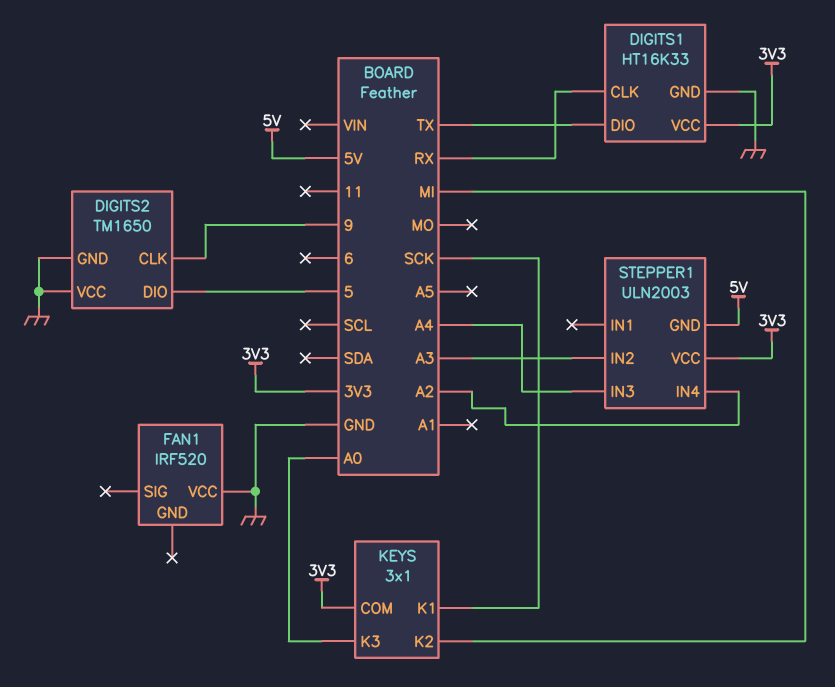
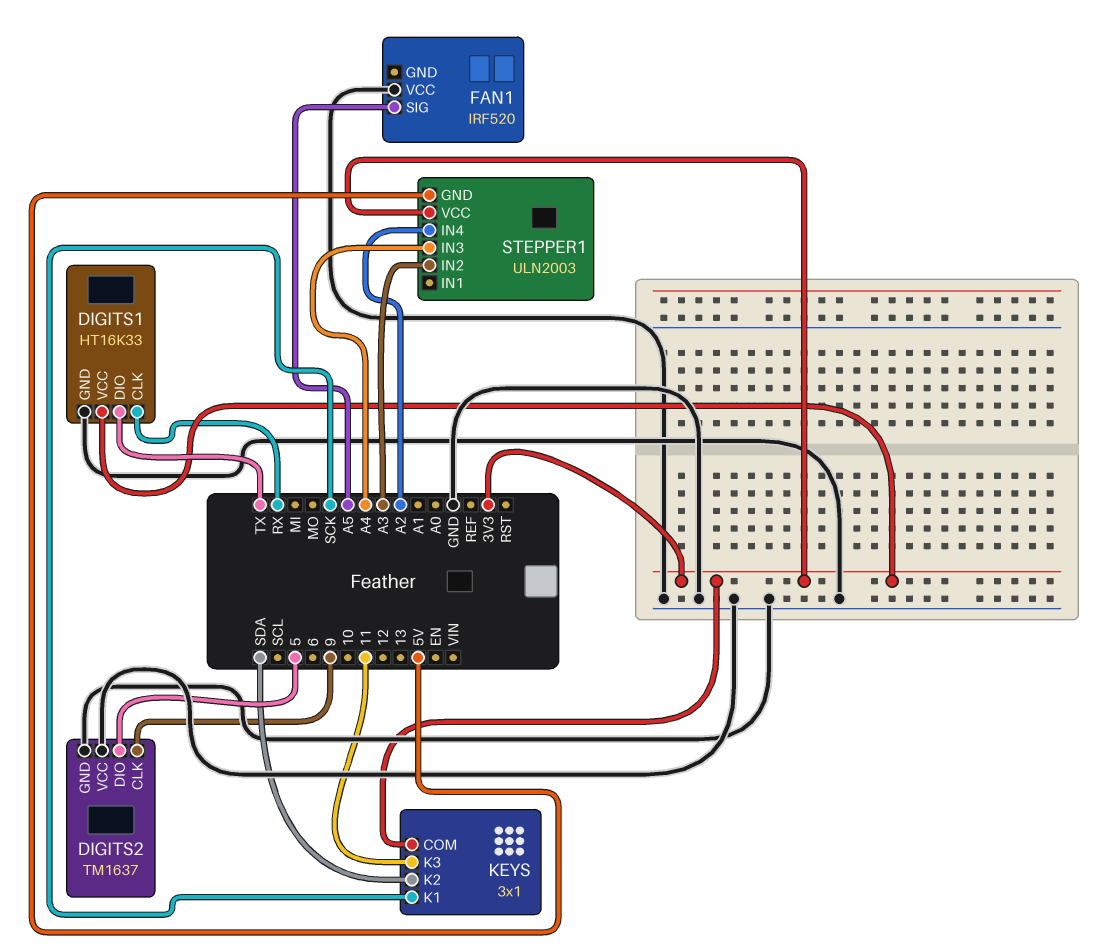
DIGITS2: TM1650 -> TM1637
FAN1 pin SIG: none -> A5
KEYS pin K2: MI -> SDA
KEYS pin K3: A0 -> 11

